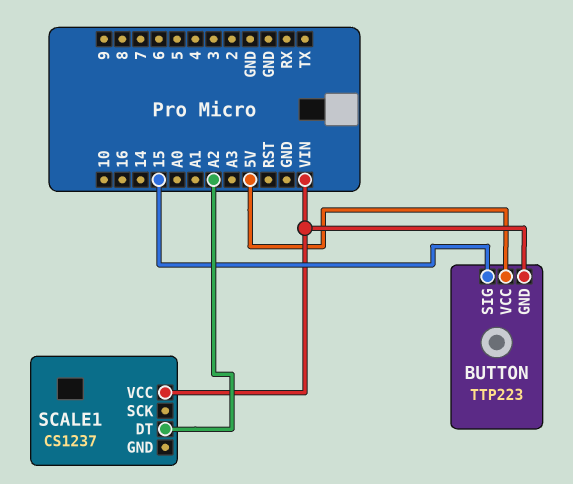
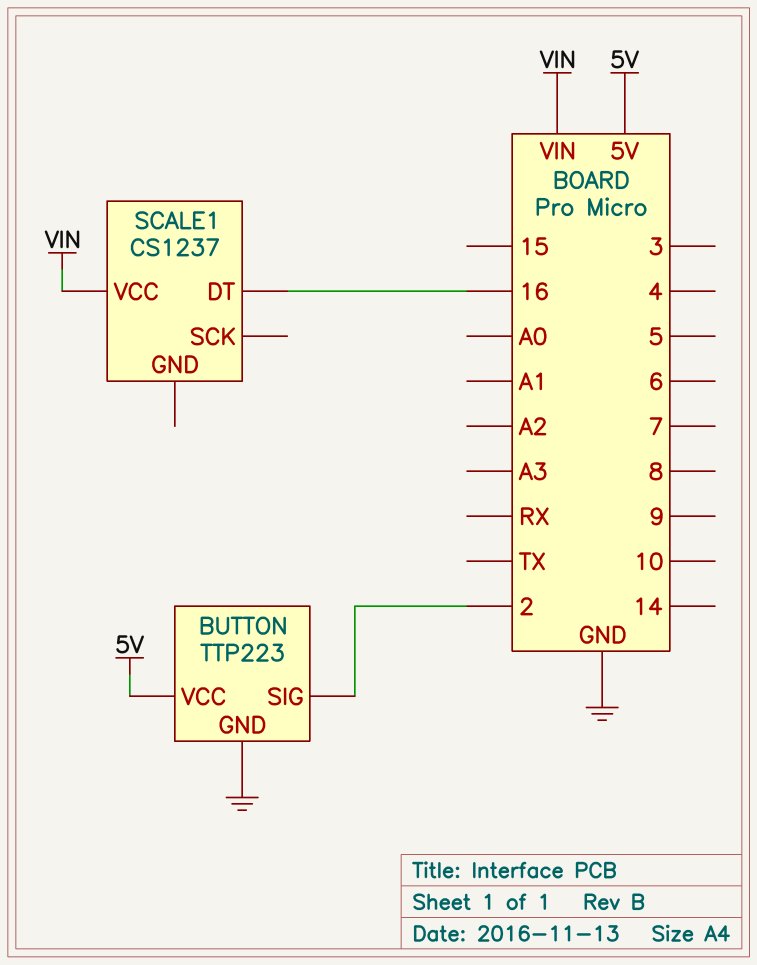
BUTTON pin GND: VIN -> GND
BUTTON pin SIG: 15 -> 2
SCALE1 pin DT: A2 -> 16

